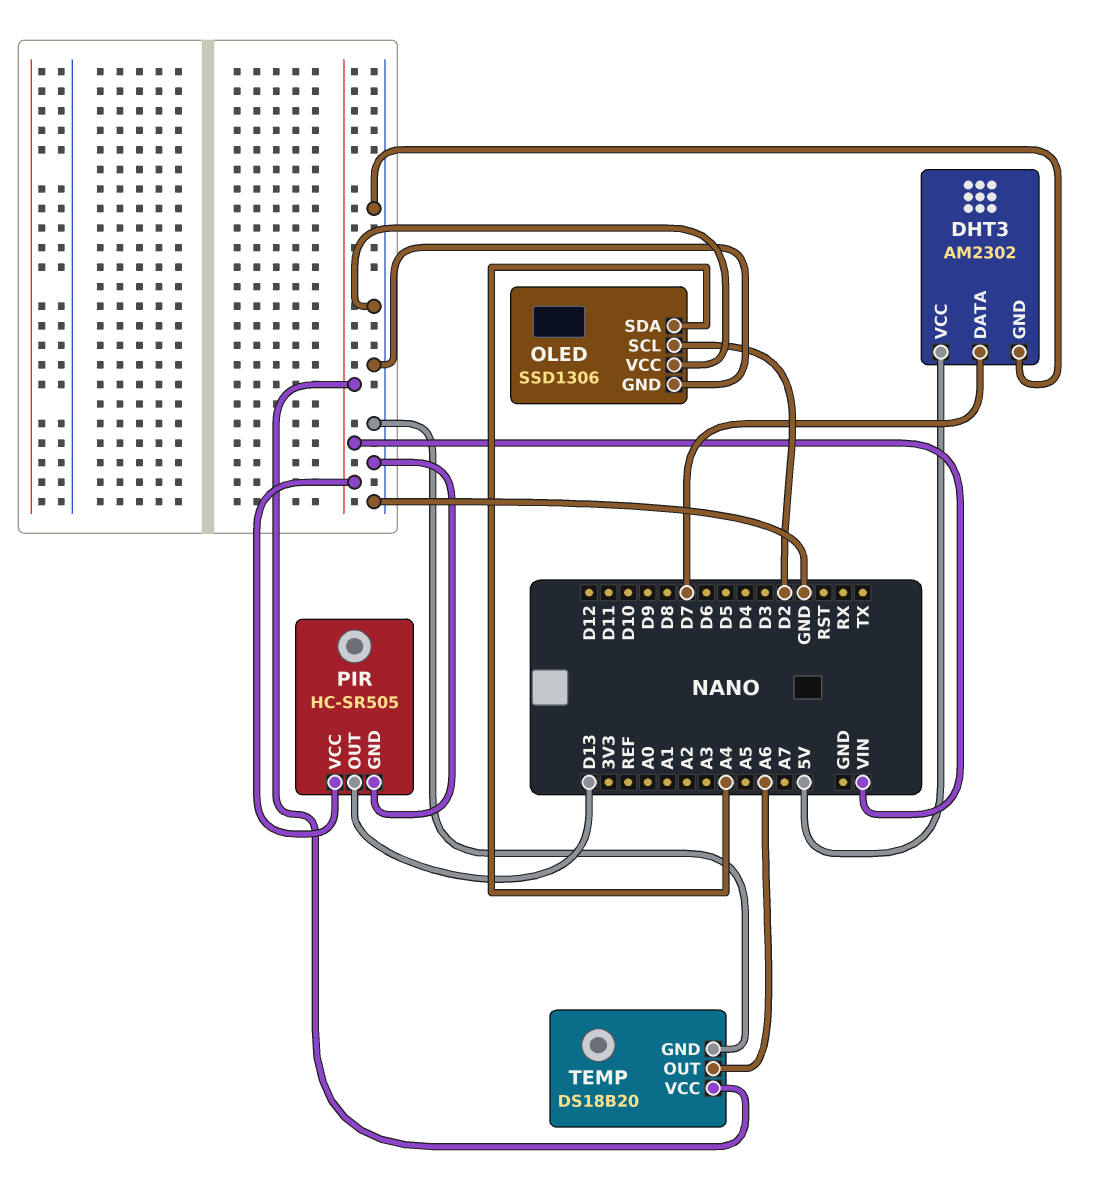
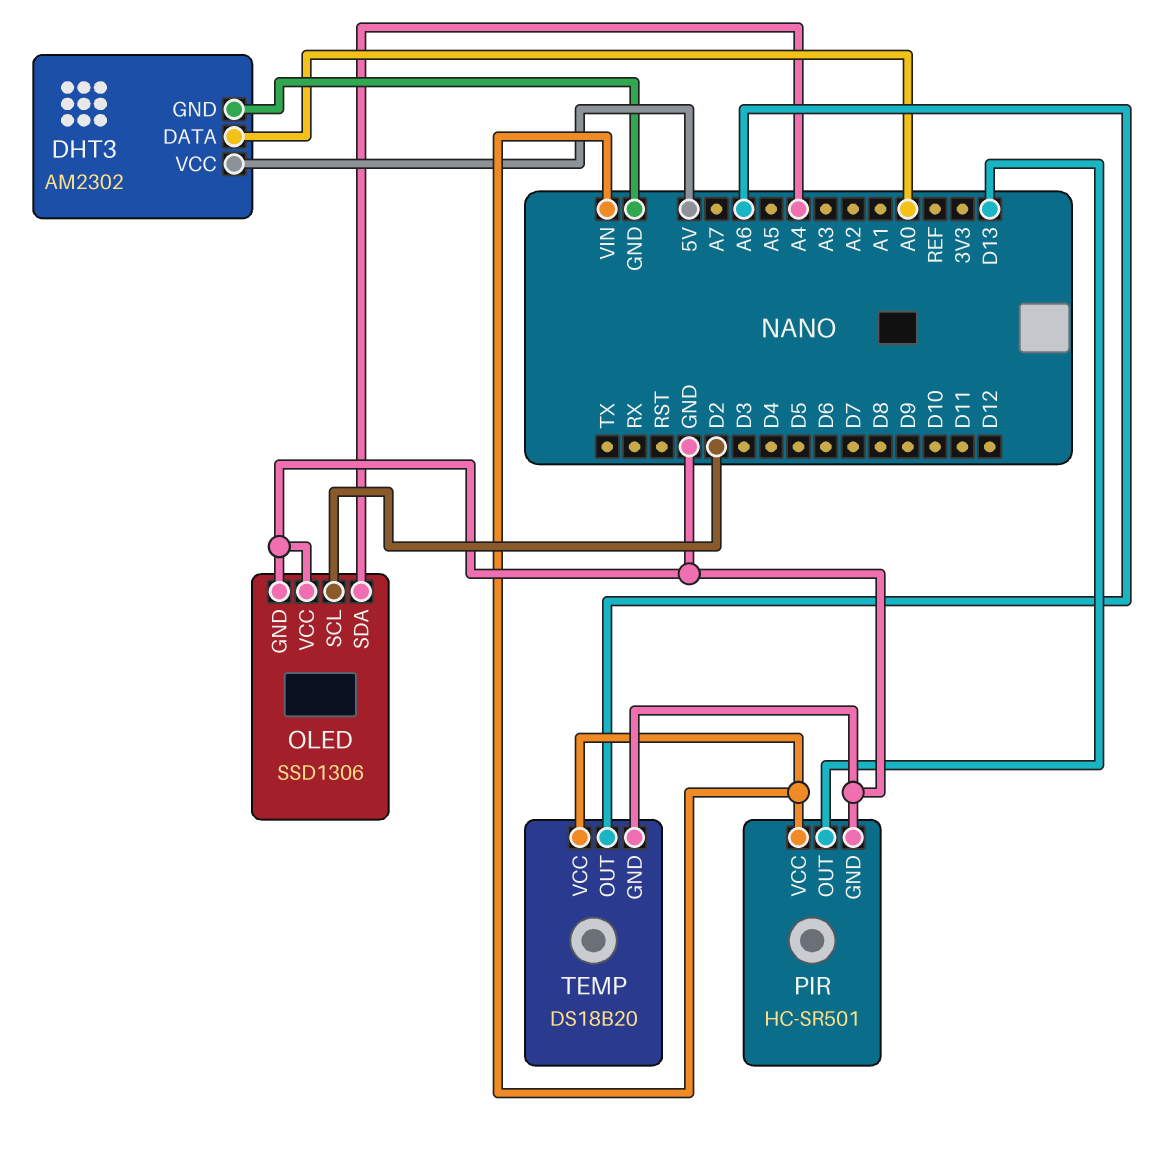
DHT3 pin DATA: D7 -> A0
PIR: HC-SR505 -> HC-SR501

